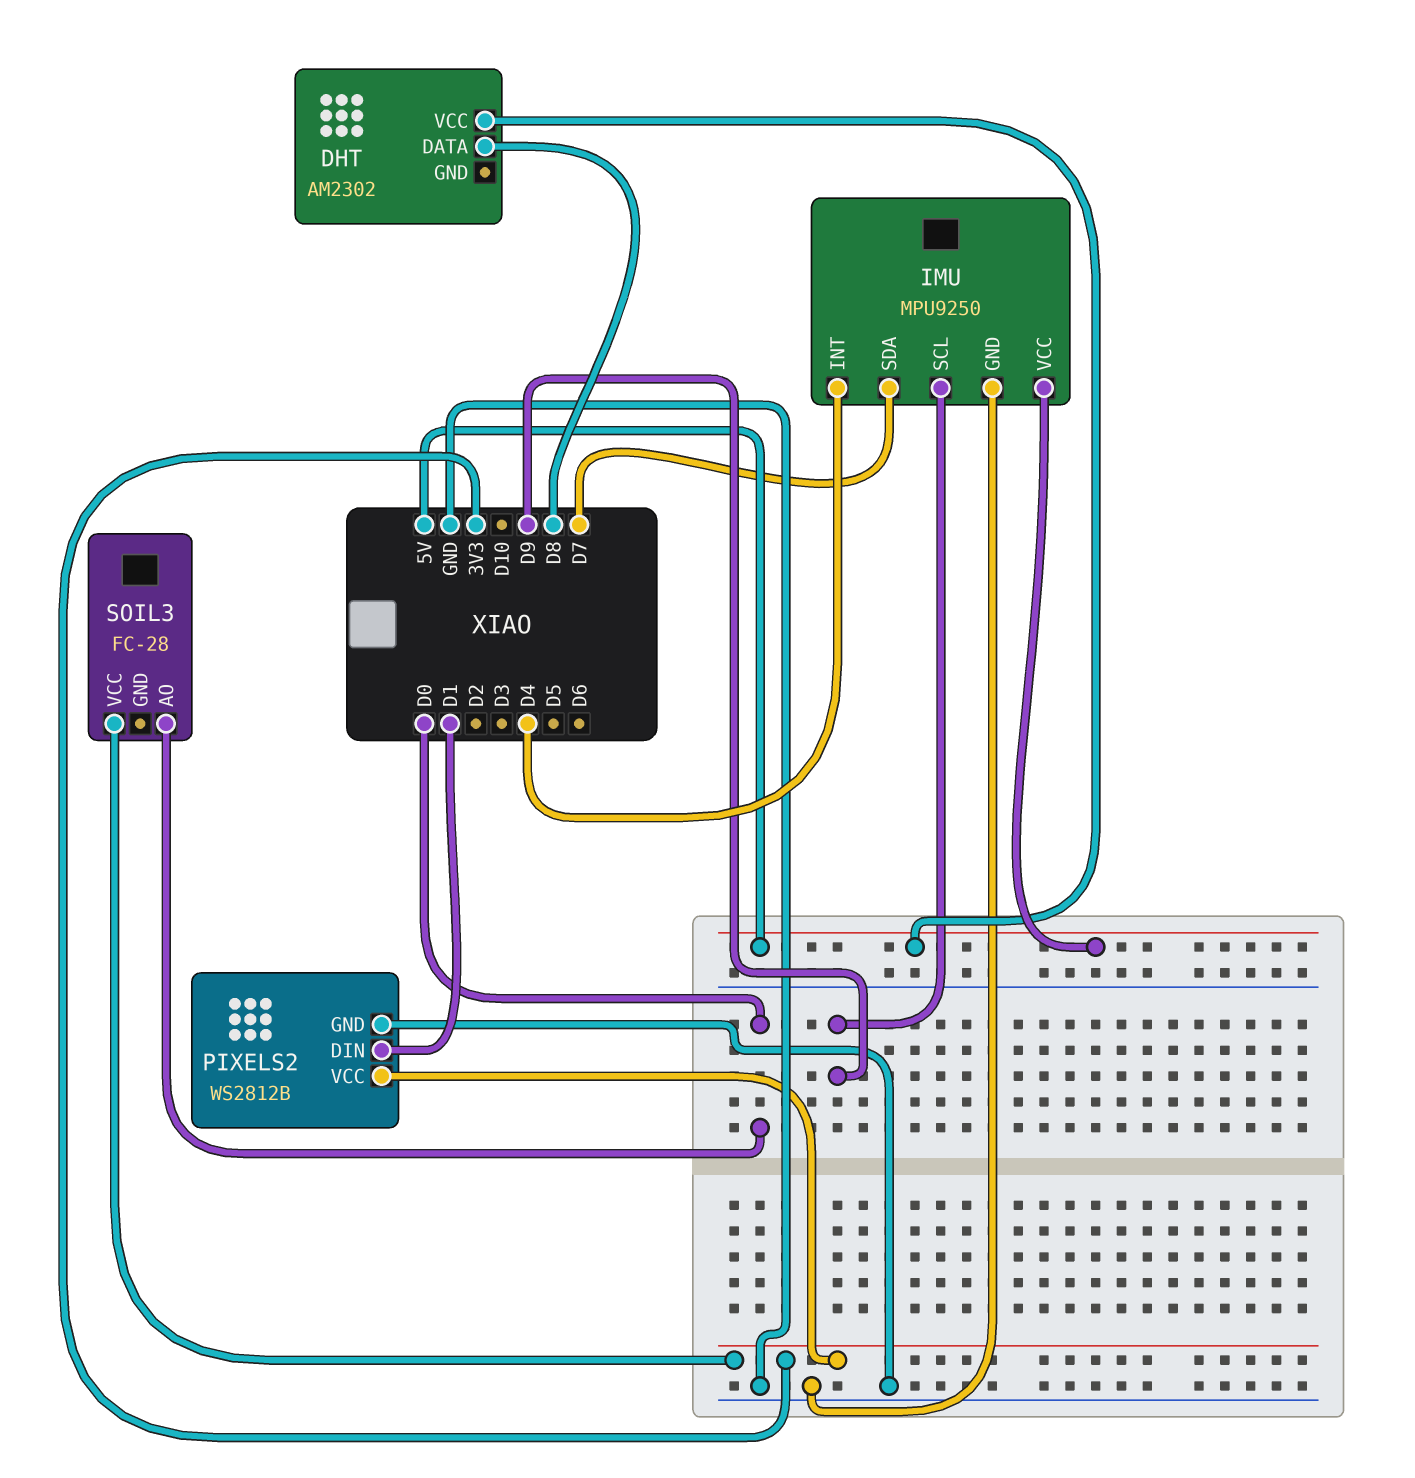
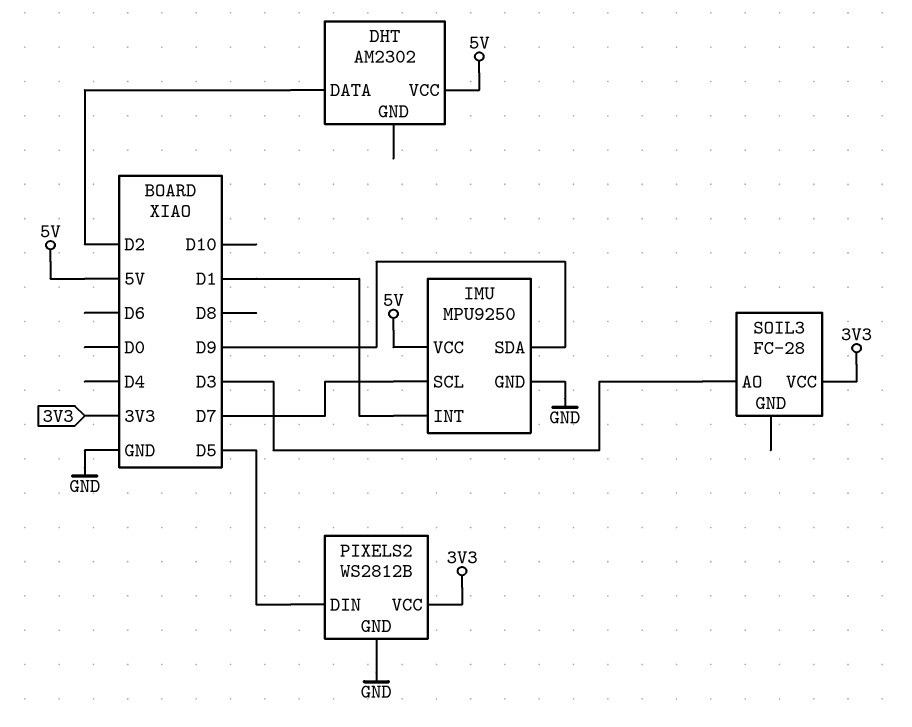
DHT pin DATA: D8 -> D2
IMU pin INT: D4 -> D1
IMU pin SCL: D9 -> D7
IMU pin SDA: D7 -> D9
PIXELS2 pin DIN: D1 -> D5
SOIL3 pin AO: D0 -> D3

